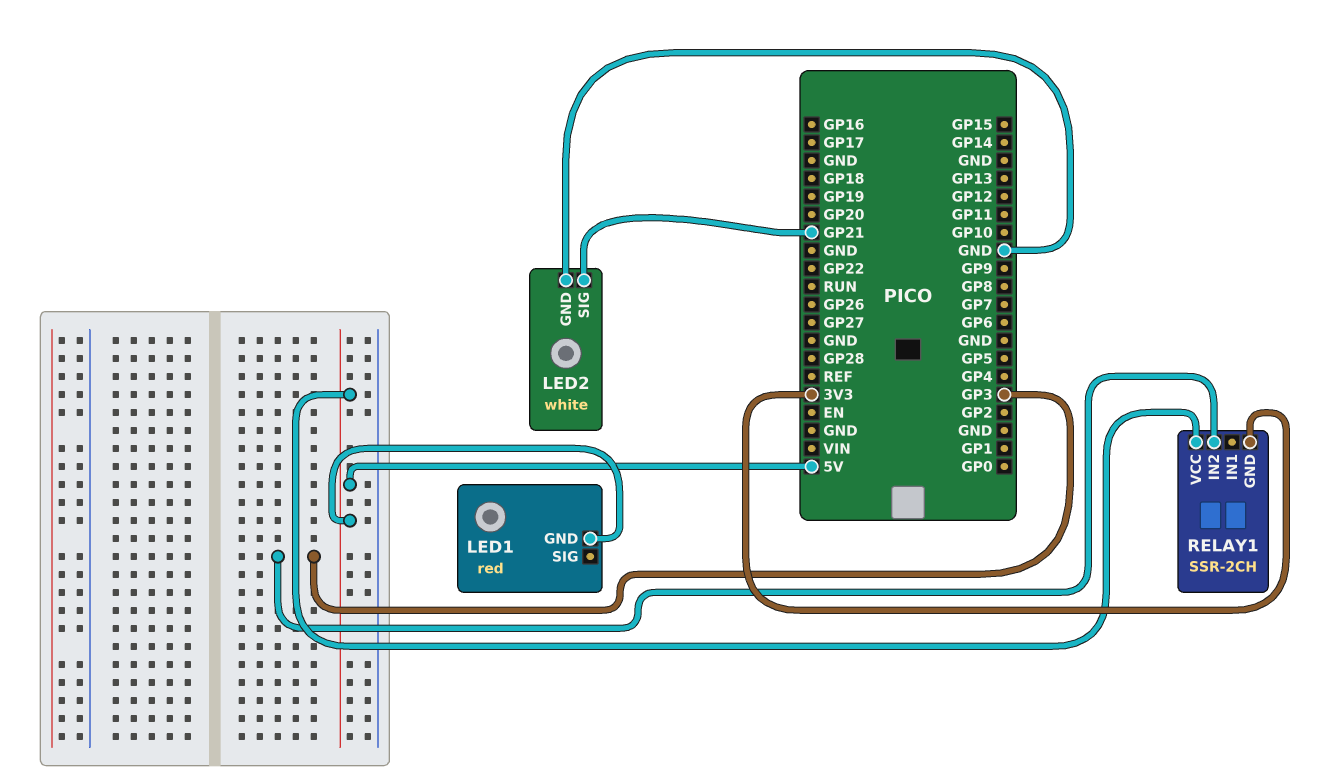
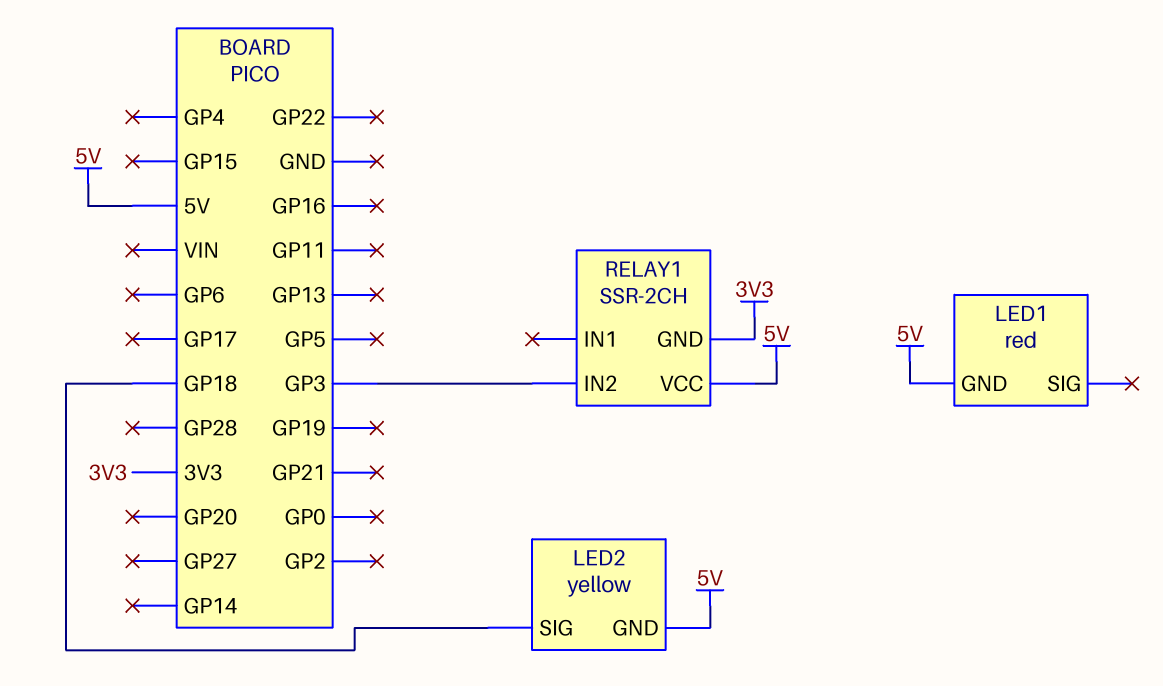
LED2: white -> yellow
LED2 pin GND: GND -> 5V
LED2 pin SIG: GP21 -> GP18

